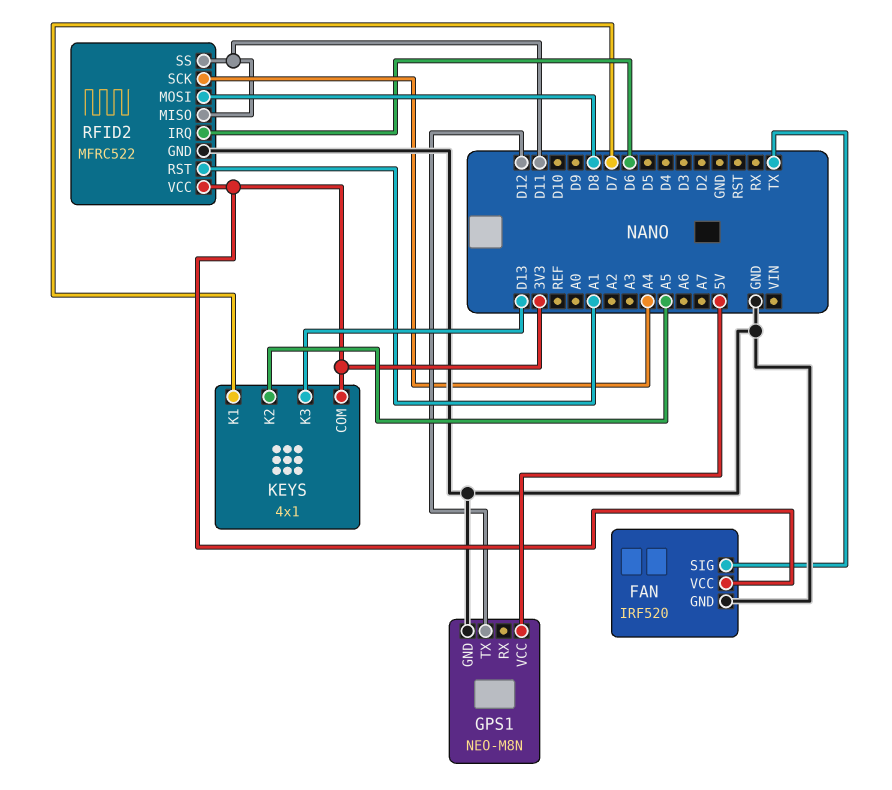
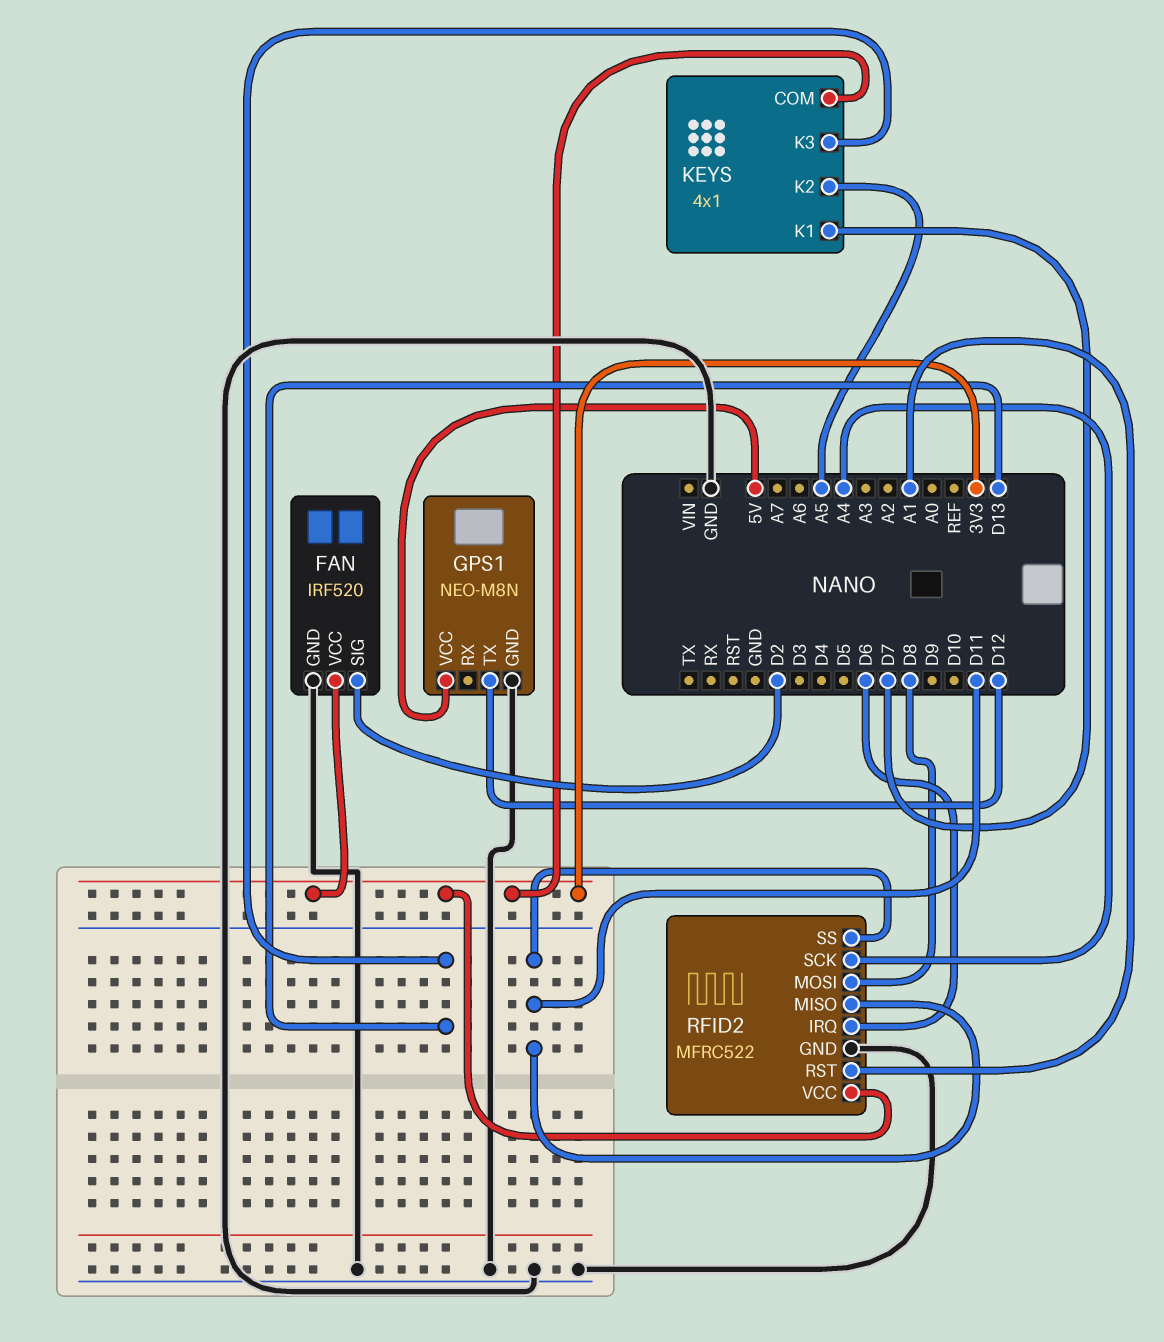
FAN pin SIG: TX -> D2

